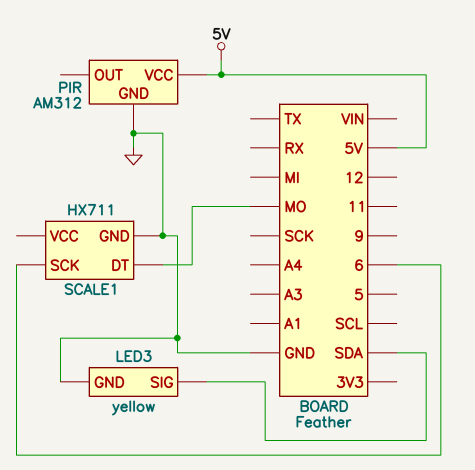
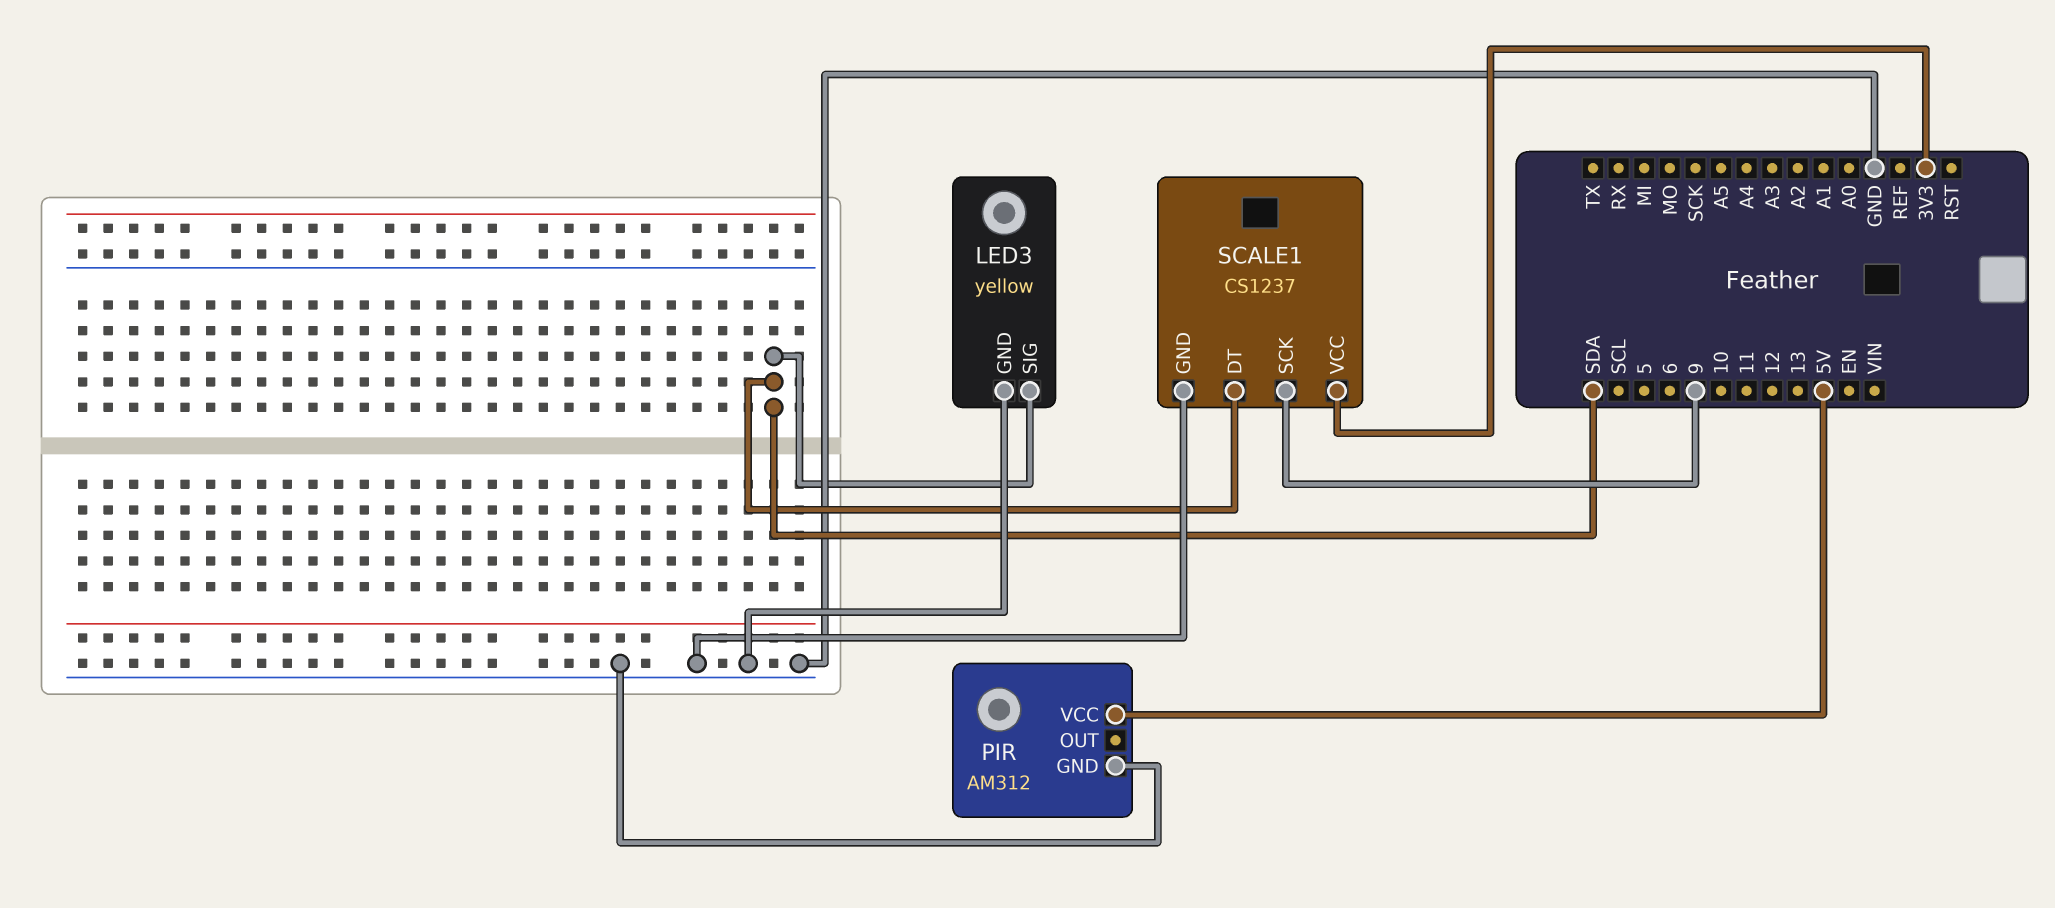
SCALE1: HX711 -> CS1237
SCALE1 pin DT: MO -> SDA
SCALE1 pin SCK: 6 -> 9
SCALE1 pin VCC: none -> 3V3

